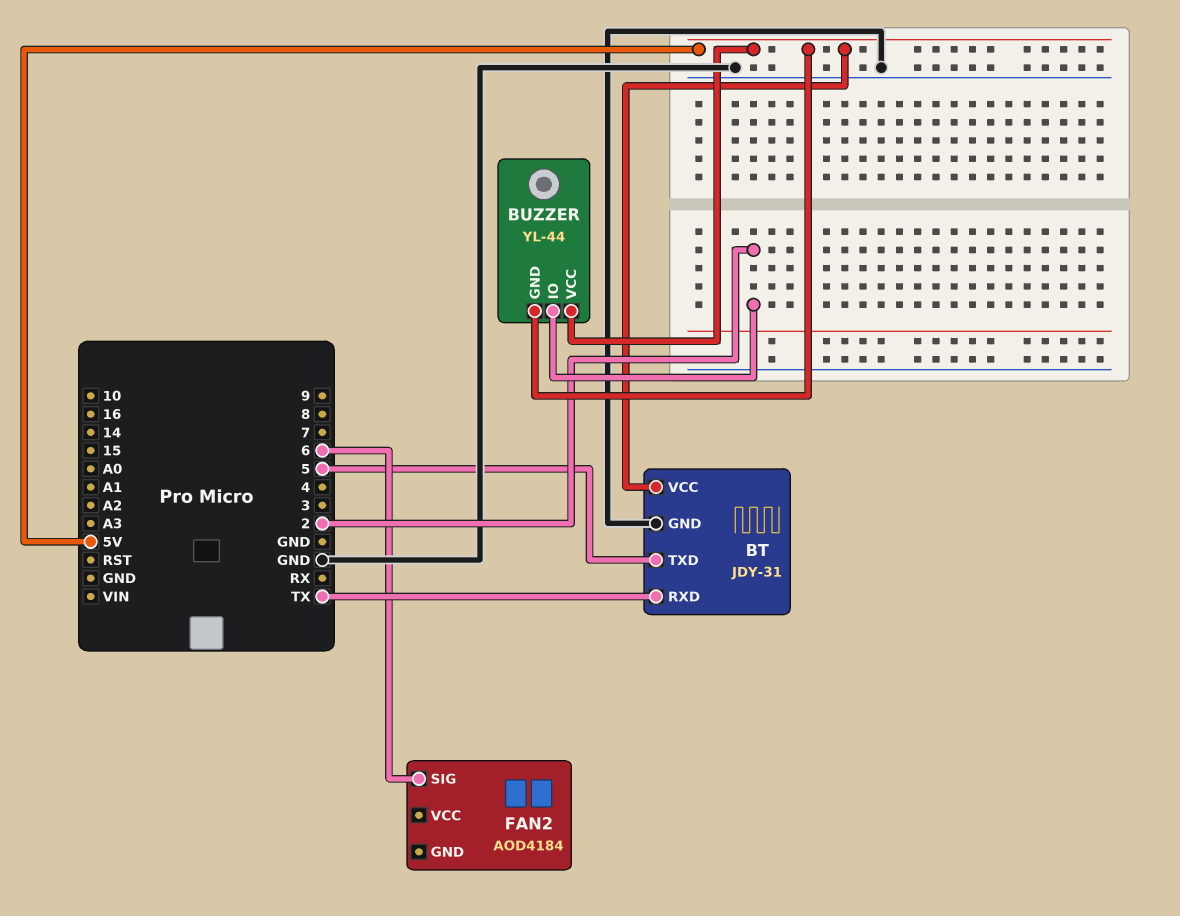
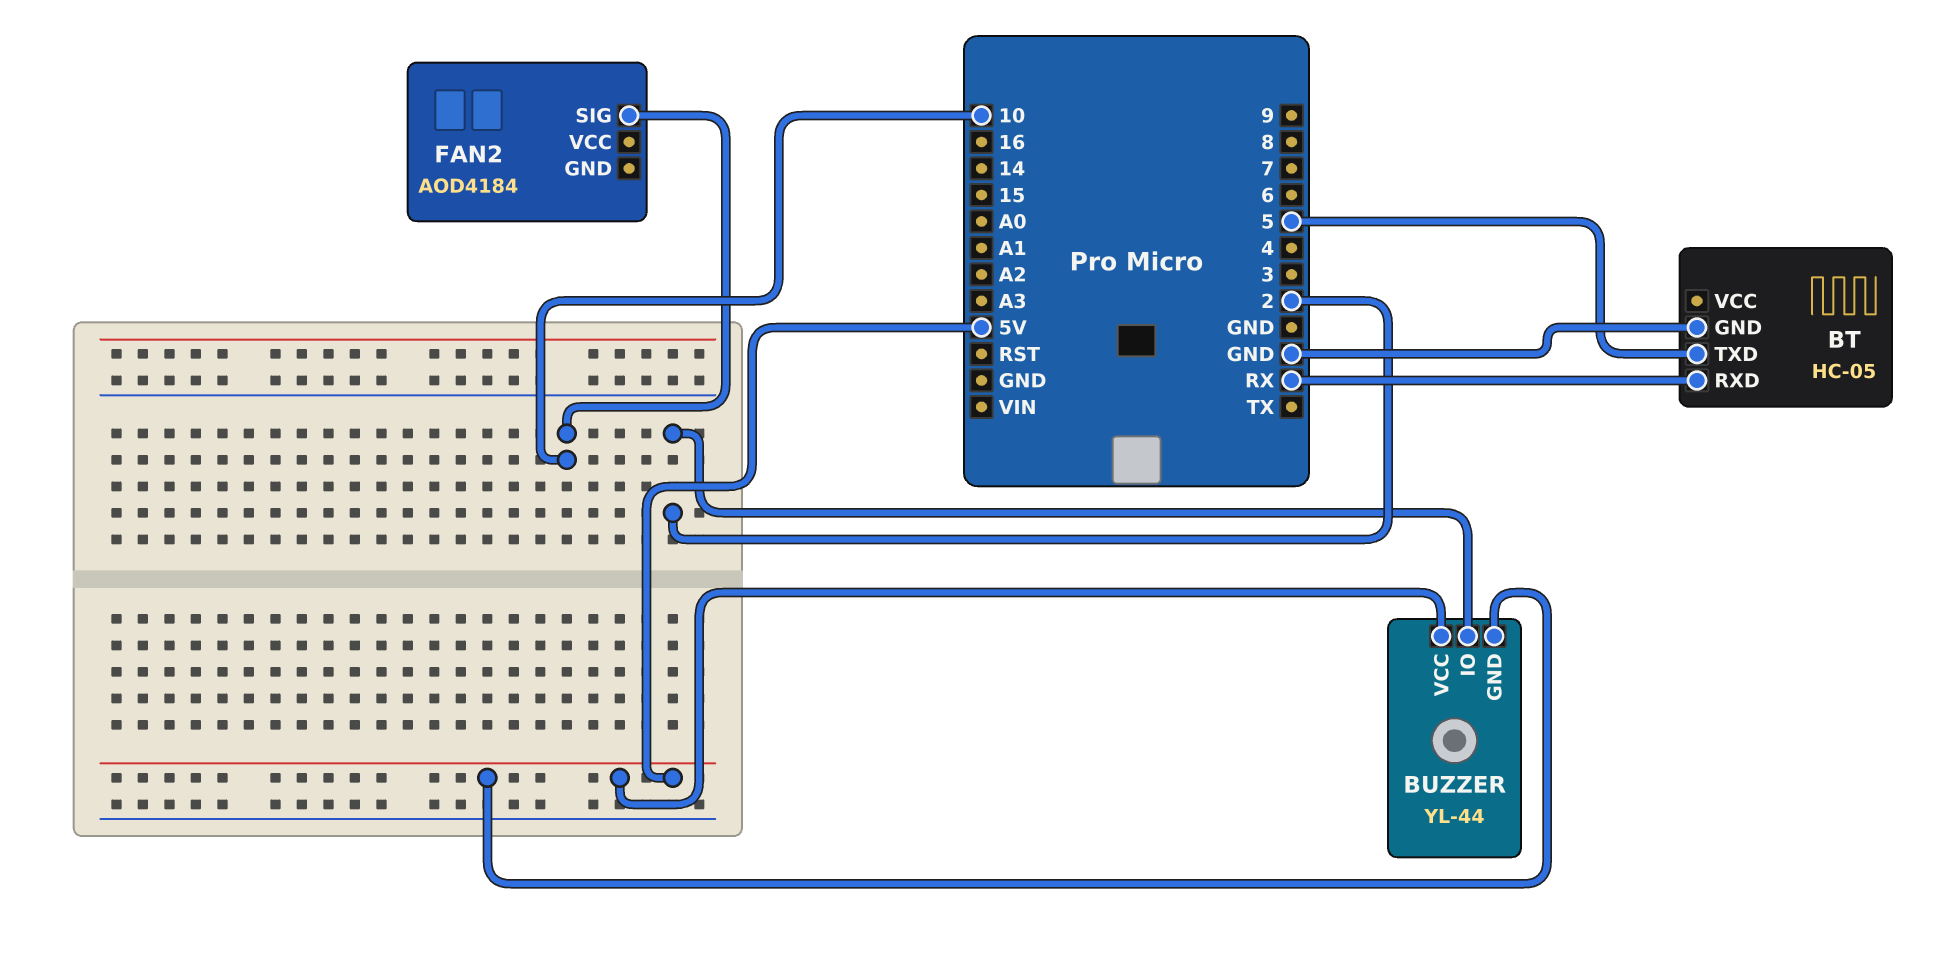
BT: JDY-31 -> HC-05
BT pin RXD: TX -> RX
BT pin VCC: 5V -> none
FAN2 pin SIG: 6 -> 10

